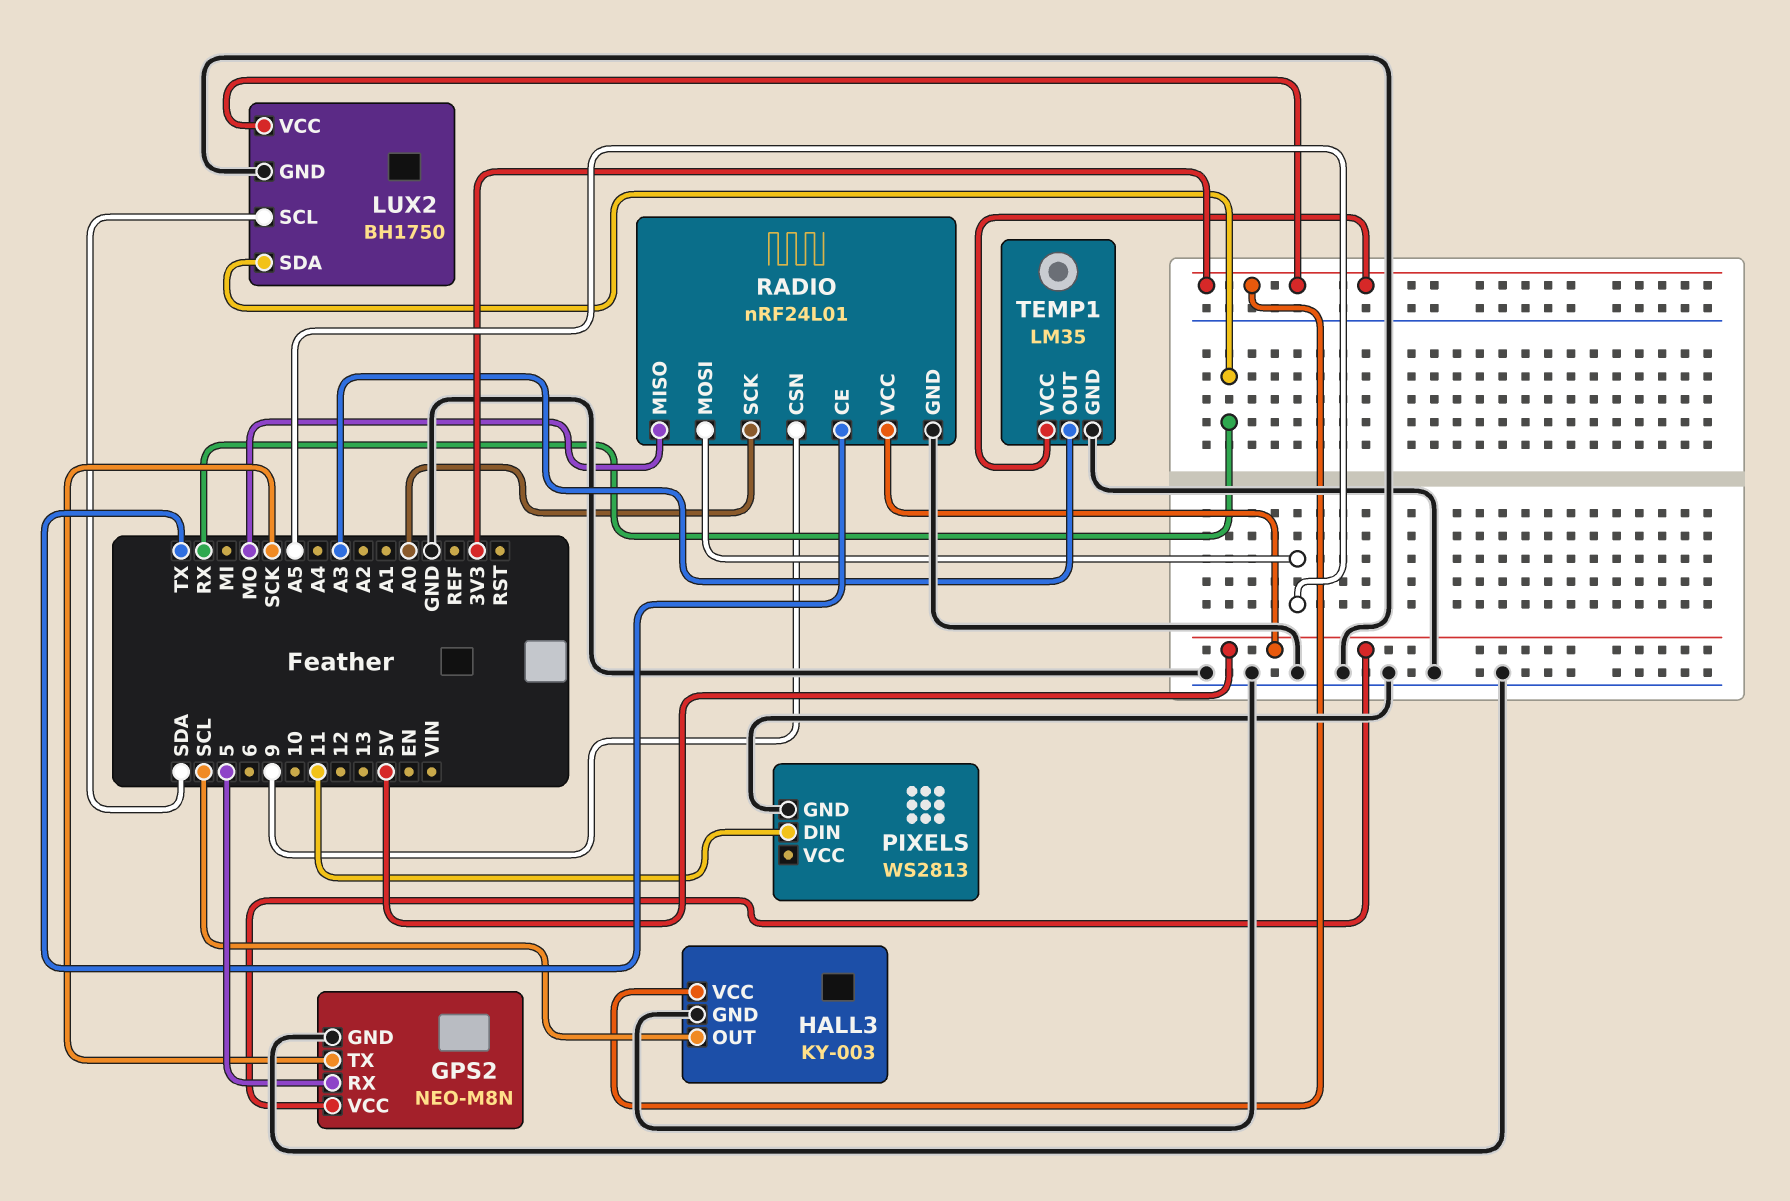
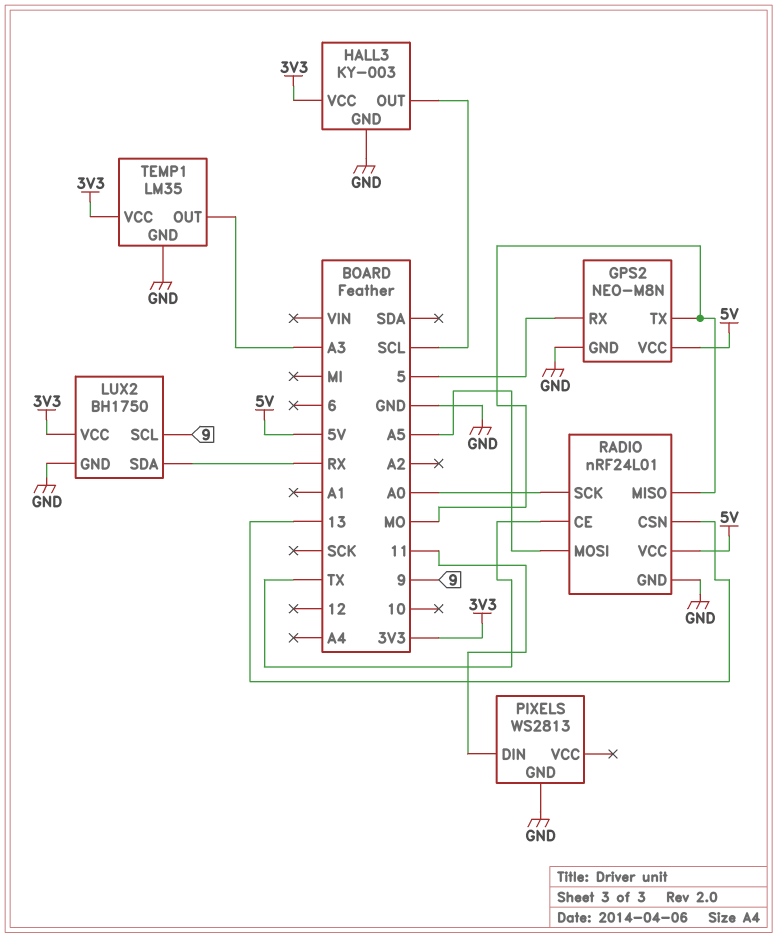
GPS2 pin TX: SCK -> MO
LUX2 pin SCL: SDA -> 9
RADIO pin CSN: 9 -> 13

